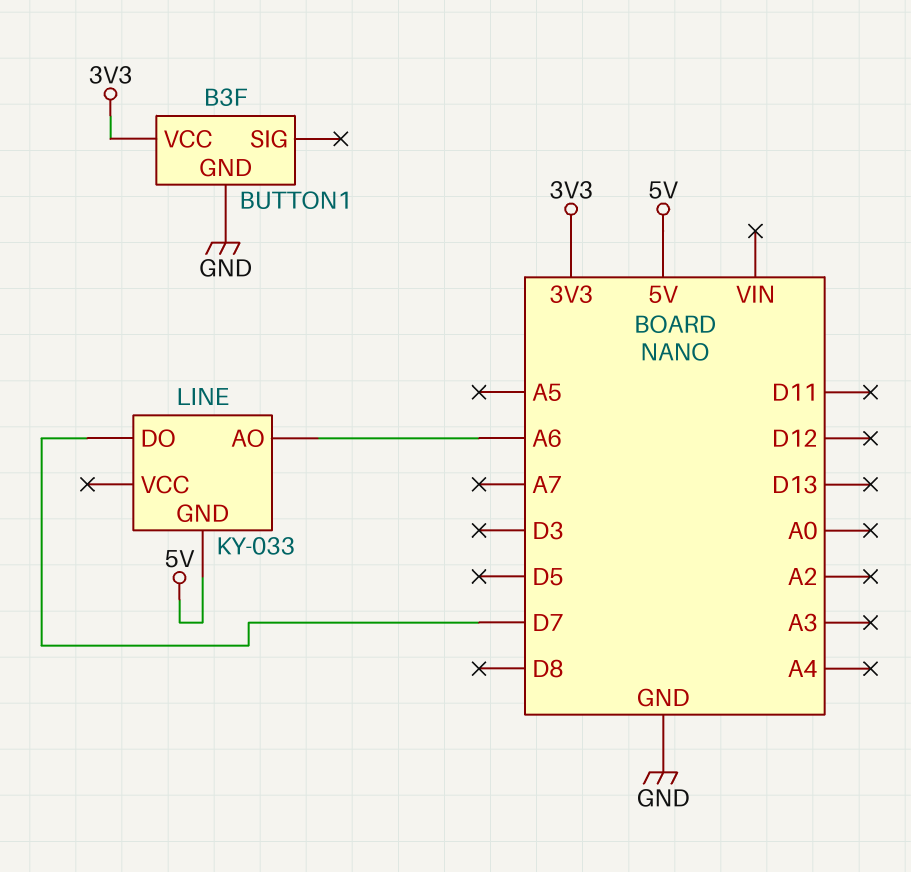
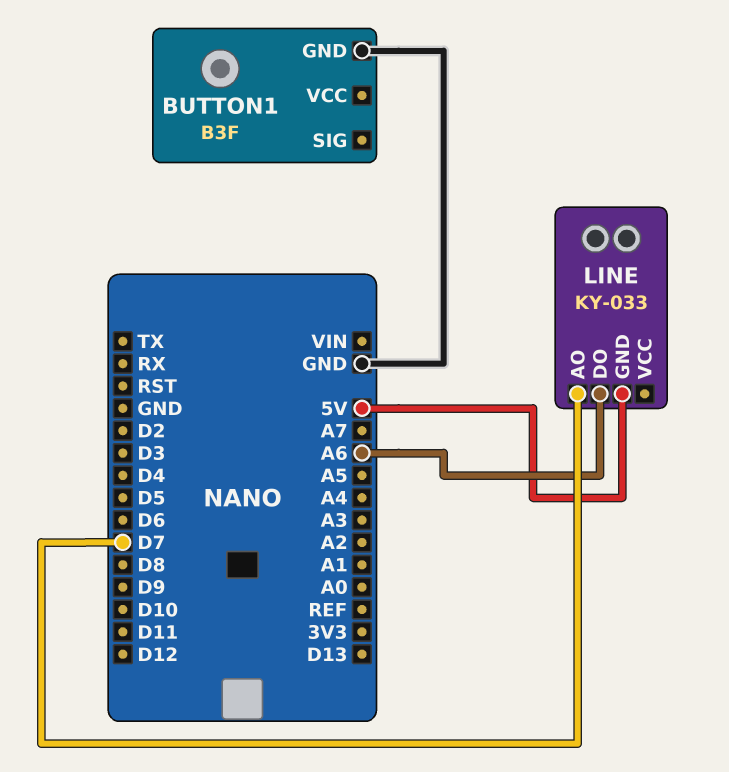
BUTTON1 pin VCC: 3V3 -> none
LINE pin AO: A6 -> D7
LINE pin DO: D7 -> A6

